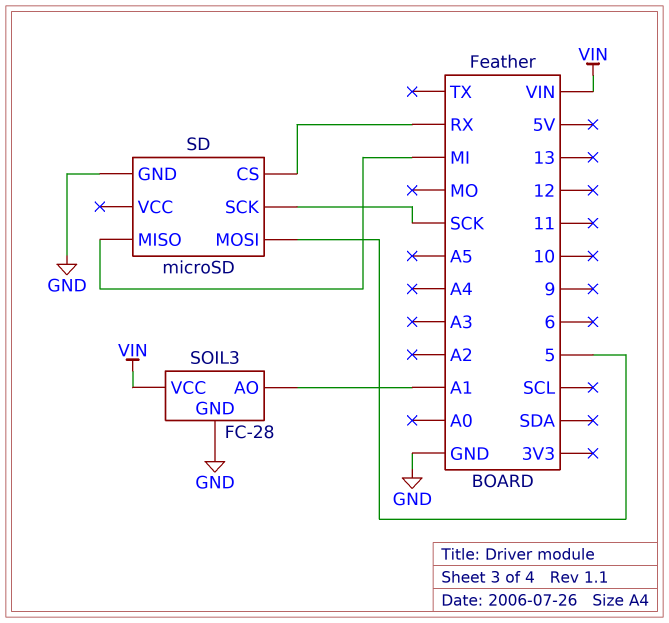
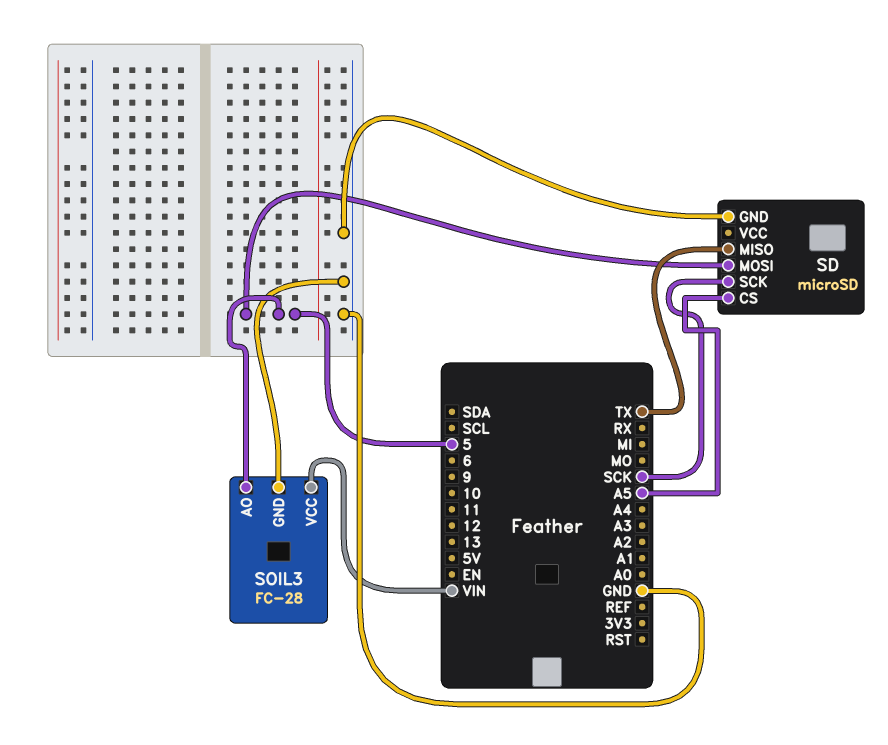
SD pin CS: RX -> A5
SD pin MISO: MI -> TX
SOIL3 pin AO: A1 -> 5

